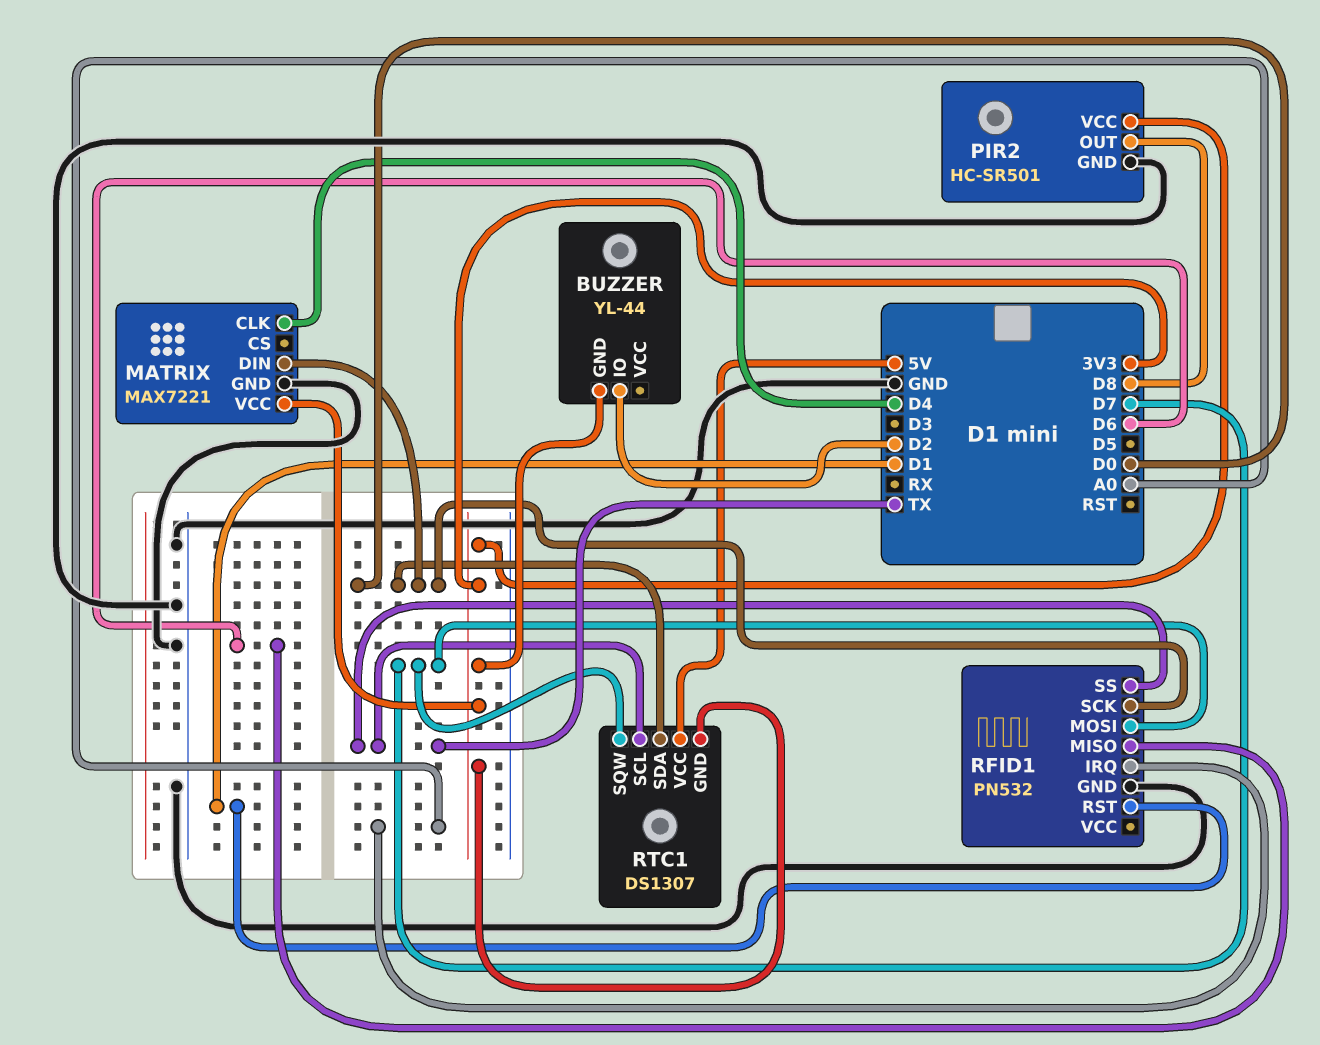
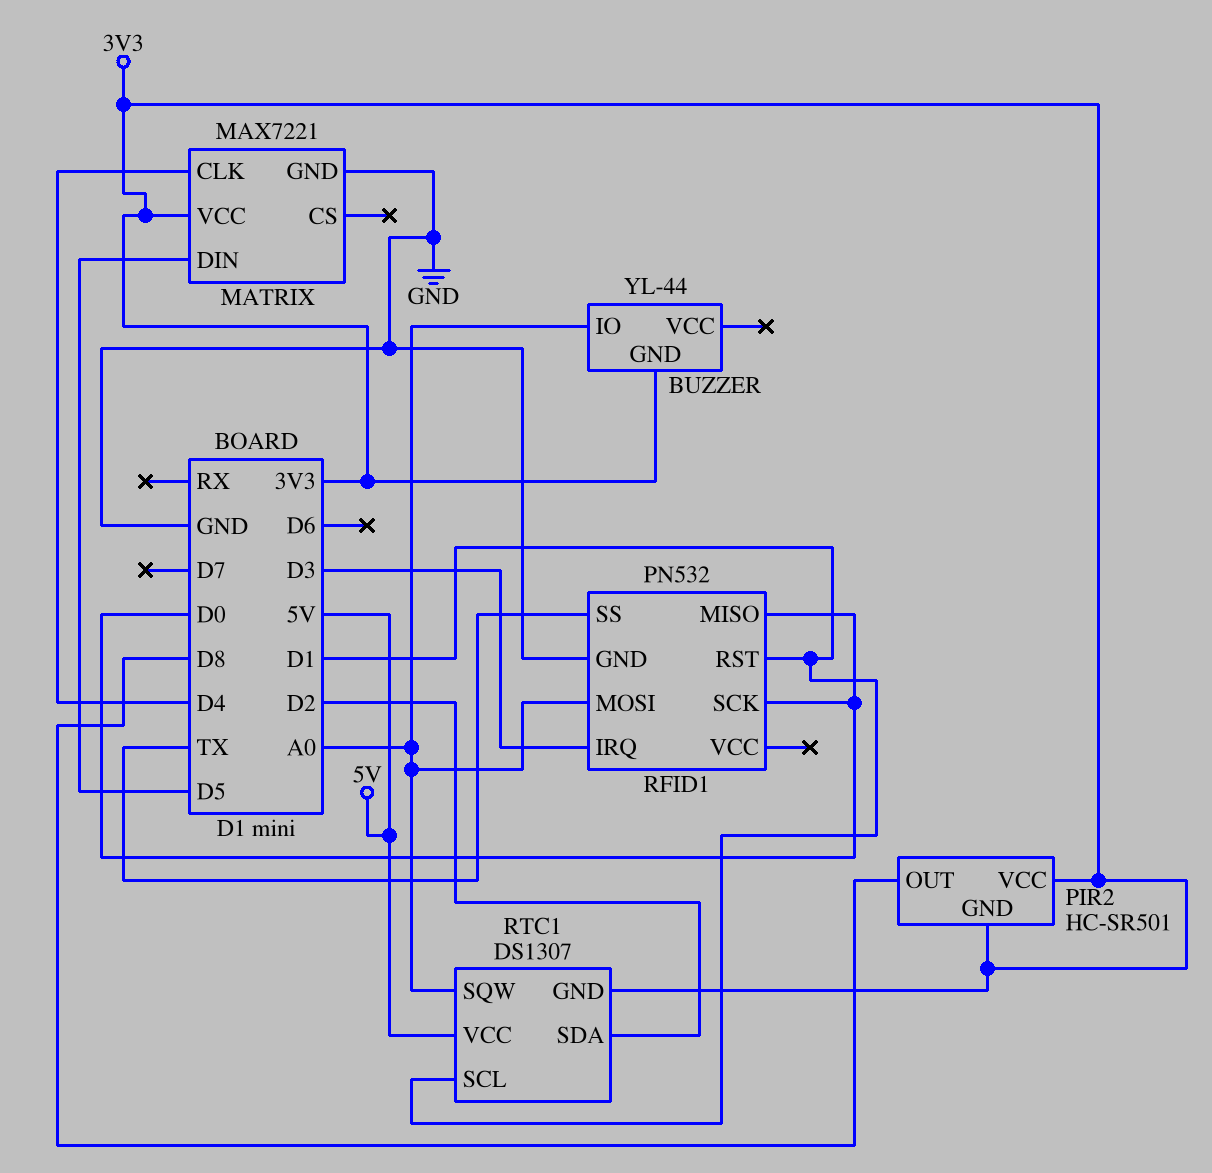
BUZZER pin IO: D2 -> A0
MATRIX pin DIN: D0 -> D5
PIR2 pin GND: GND -> 3V3
RFID1 pin IRQ: A0 -> D3
RFID1 pin MISO: D6 -> D0
RFID1 pin MOSI: D7 -> A0
RTC1 pin SCL: TX -> D1
RTC1 pin SDA: D0 -> D2
RTC1 pin SQW: D7 -> A0

